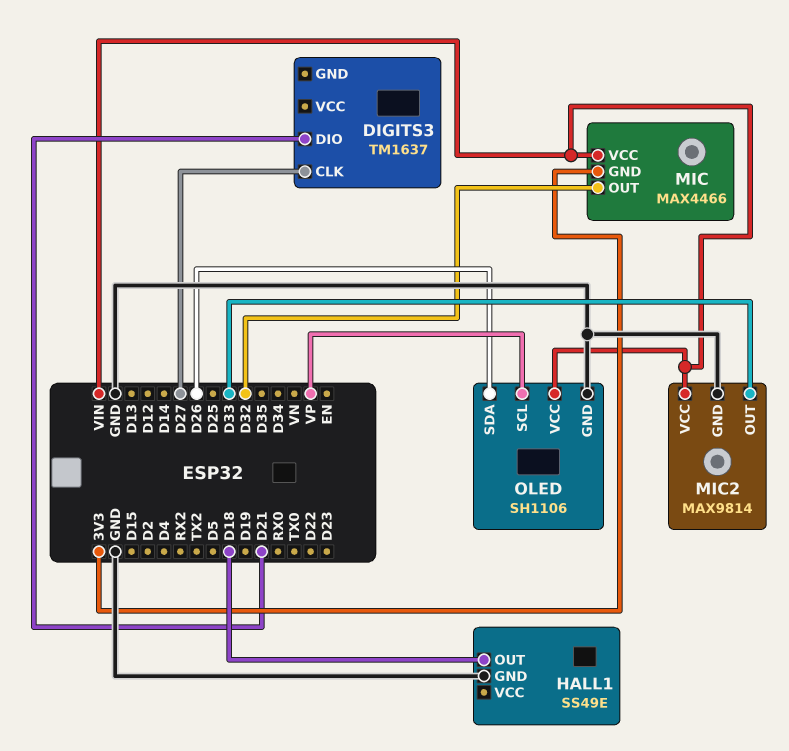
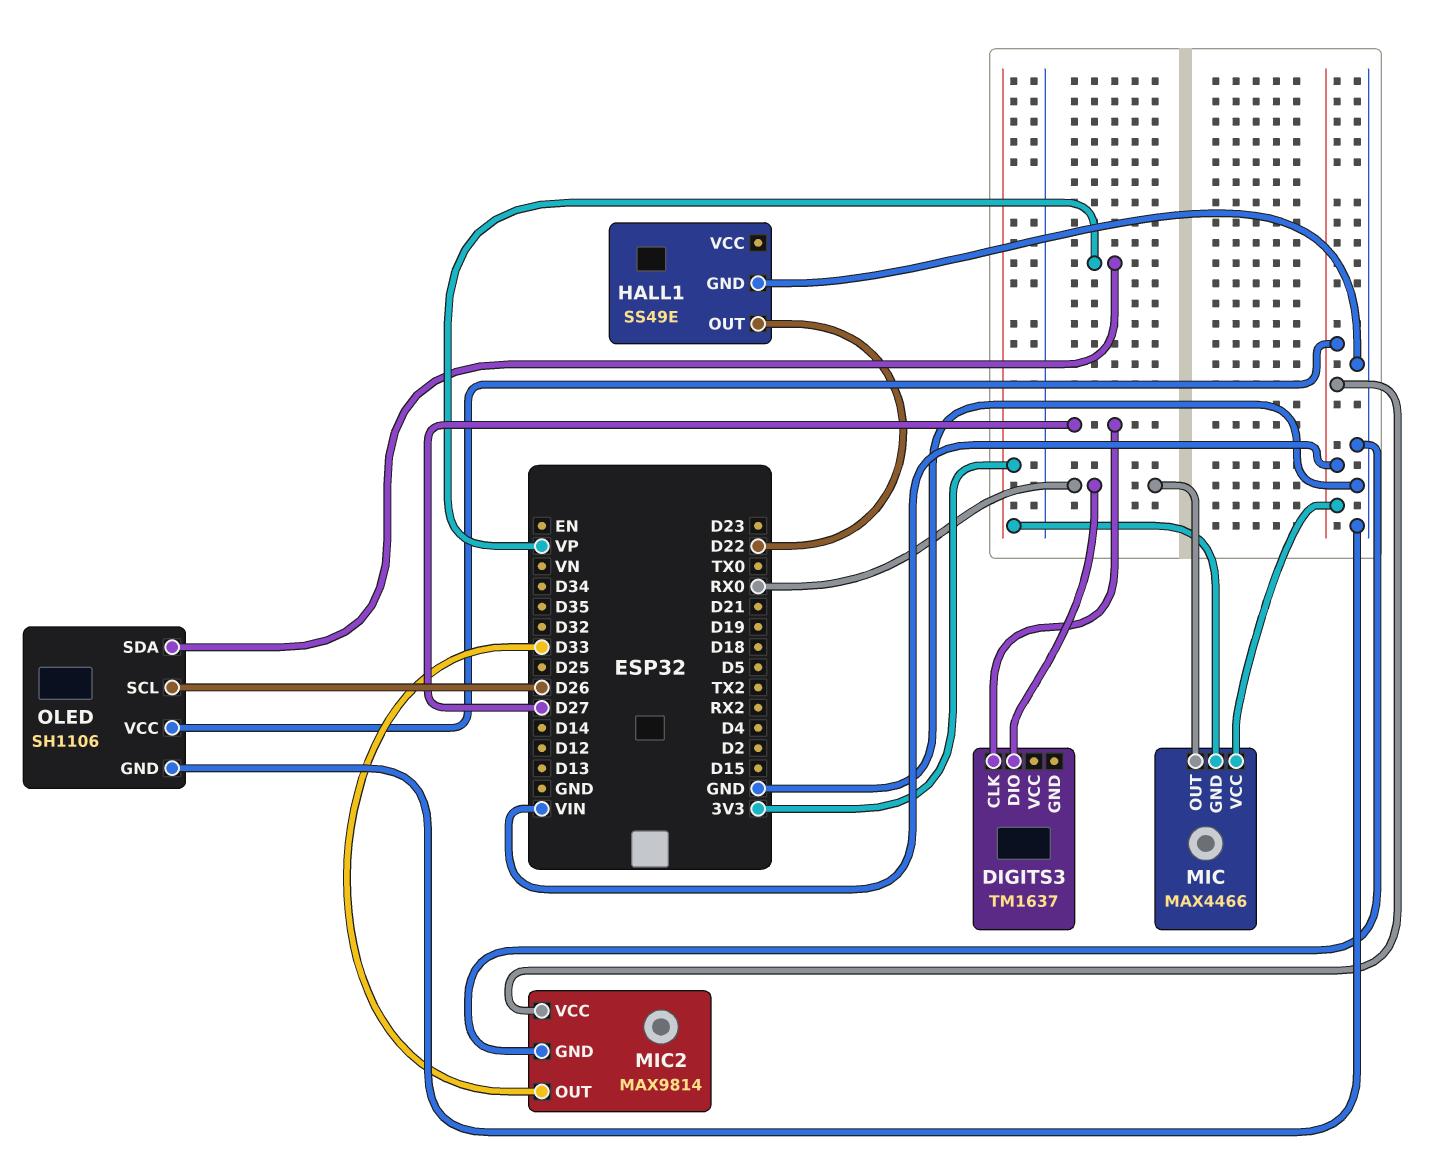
DIGITS3 pin DIO: D21 -> RX0
HALL1 pin OUT: D18 -> D22
MIC pin OUT: D32 -> RX0
OLED pin SCL: VP -> D26
OLED pin SDA: D26 -> VP

